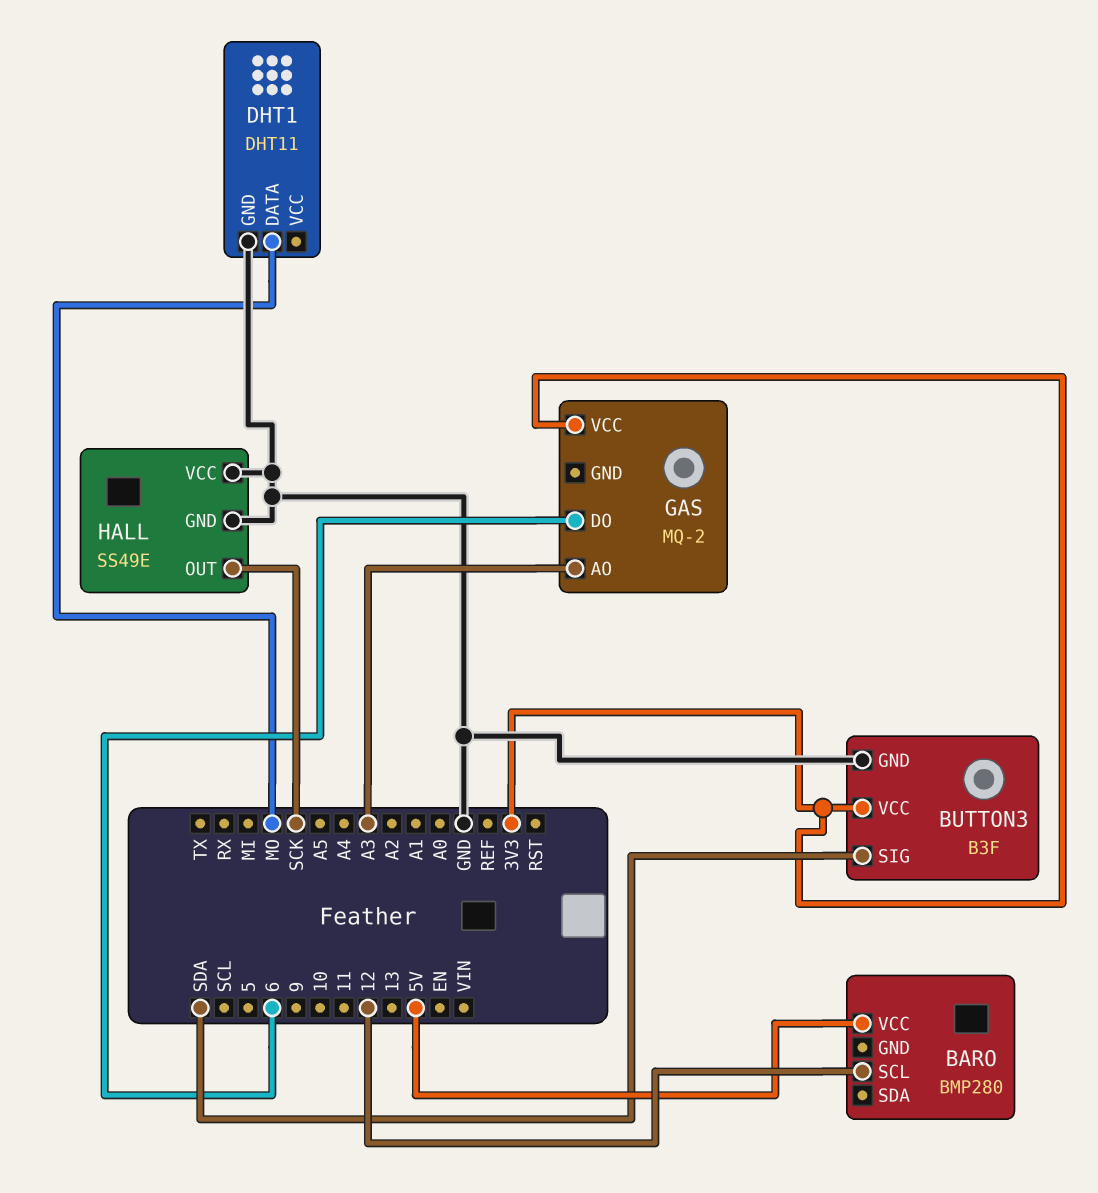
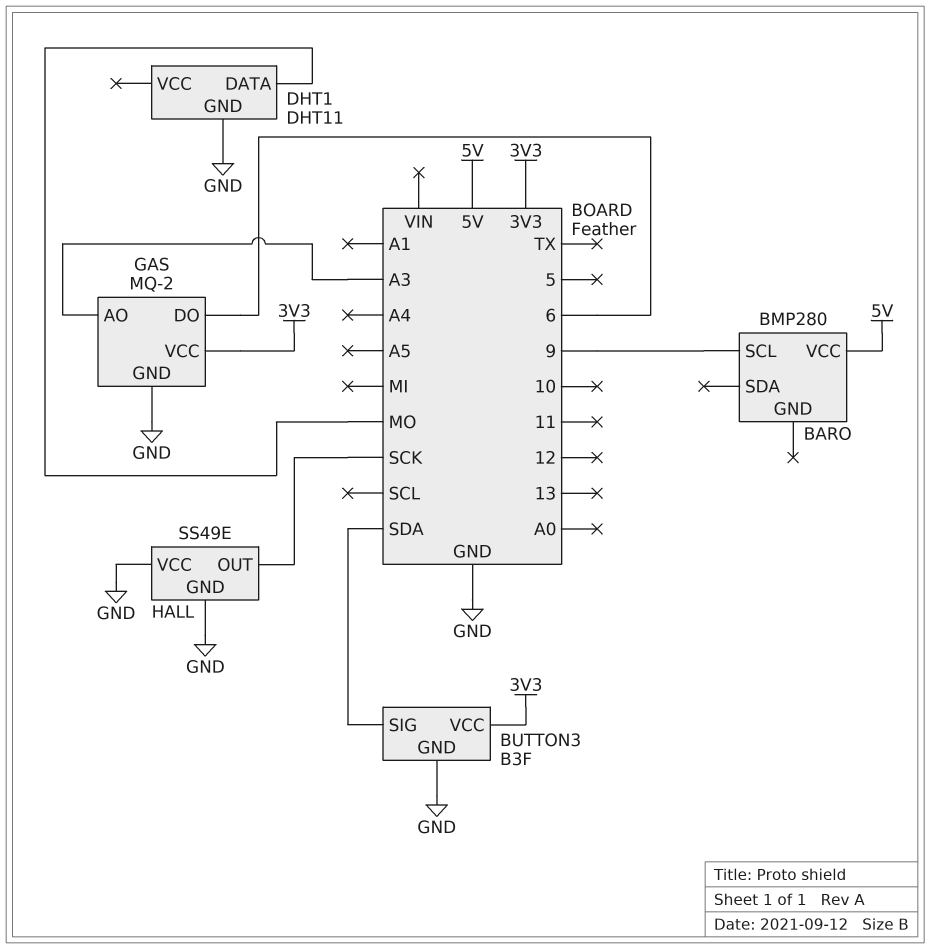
BARO pin SCL: 12 -> 9
GAS pin GND: none -> GND

